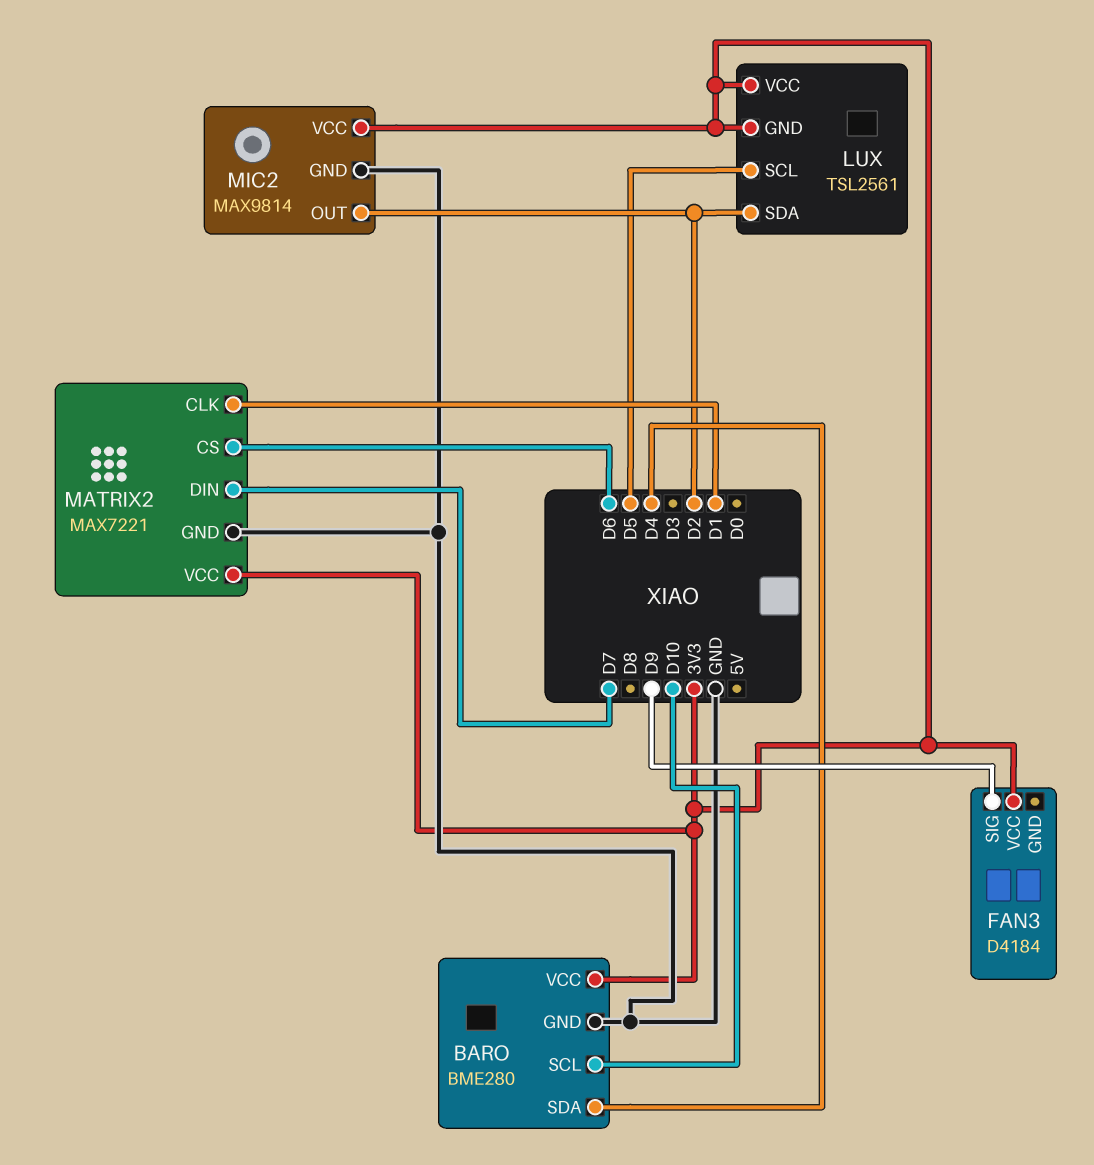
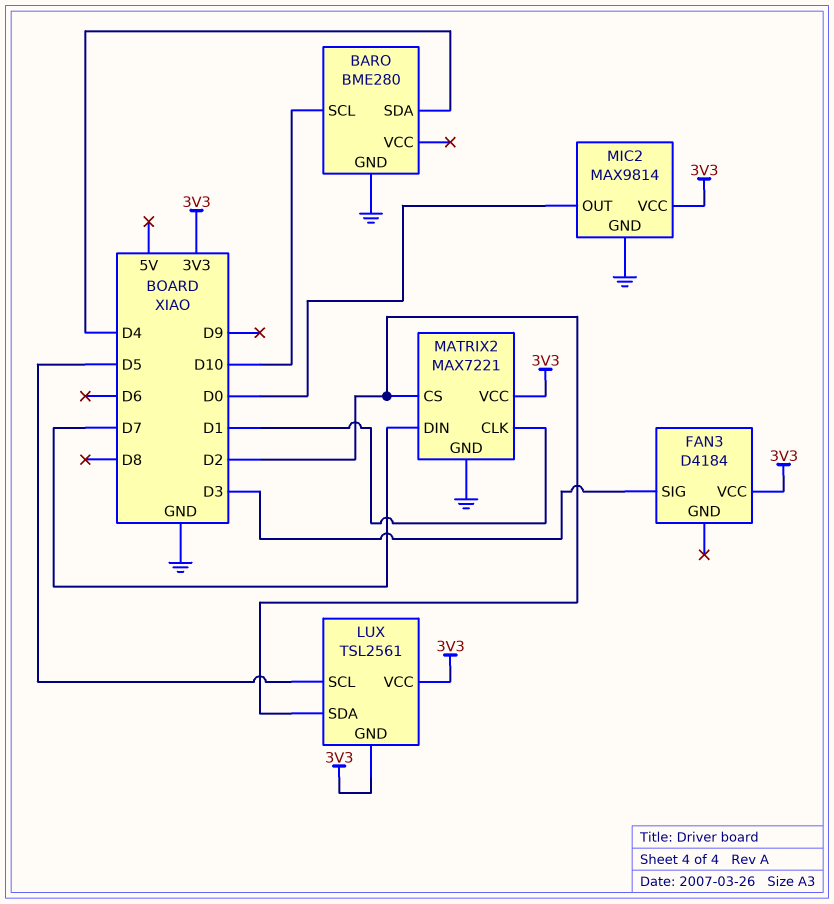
BARO pin VCC: 3V3 -> none
FAN3 pin SIG: D9 -> D3
MATRIX2 pin CS: D6 -> D2
MIC2 pin OUT: D2 -> D0

